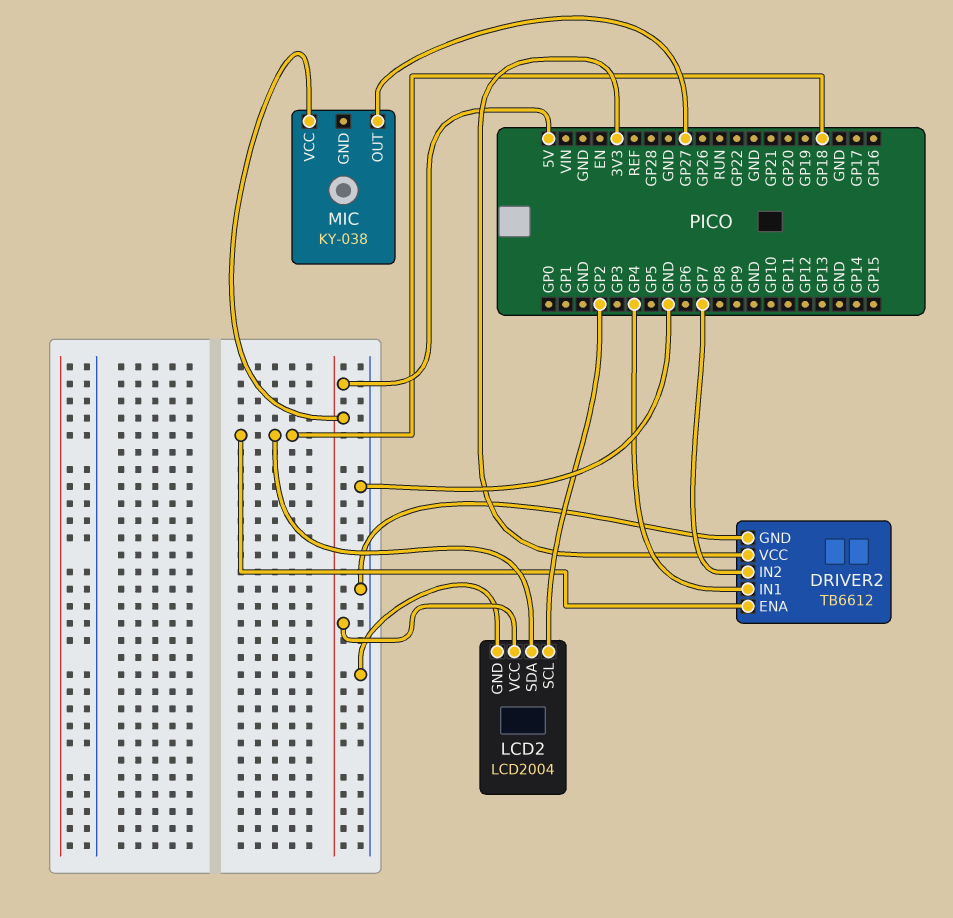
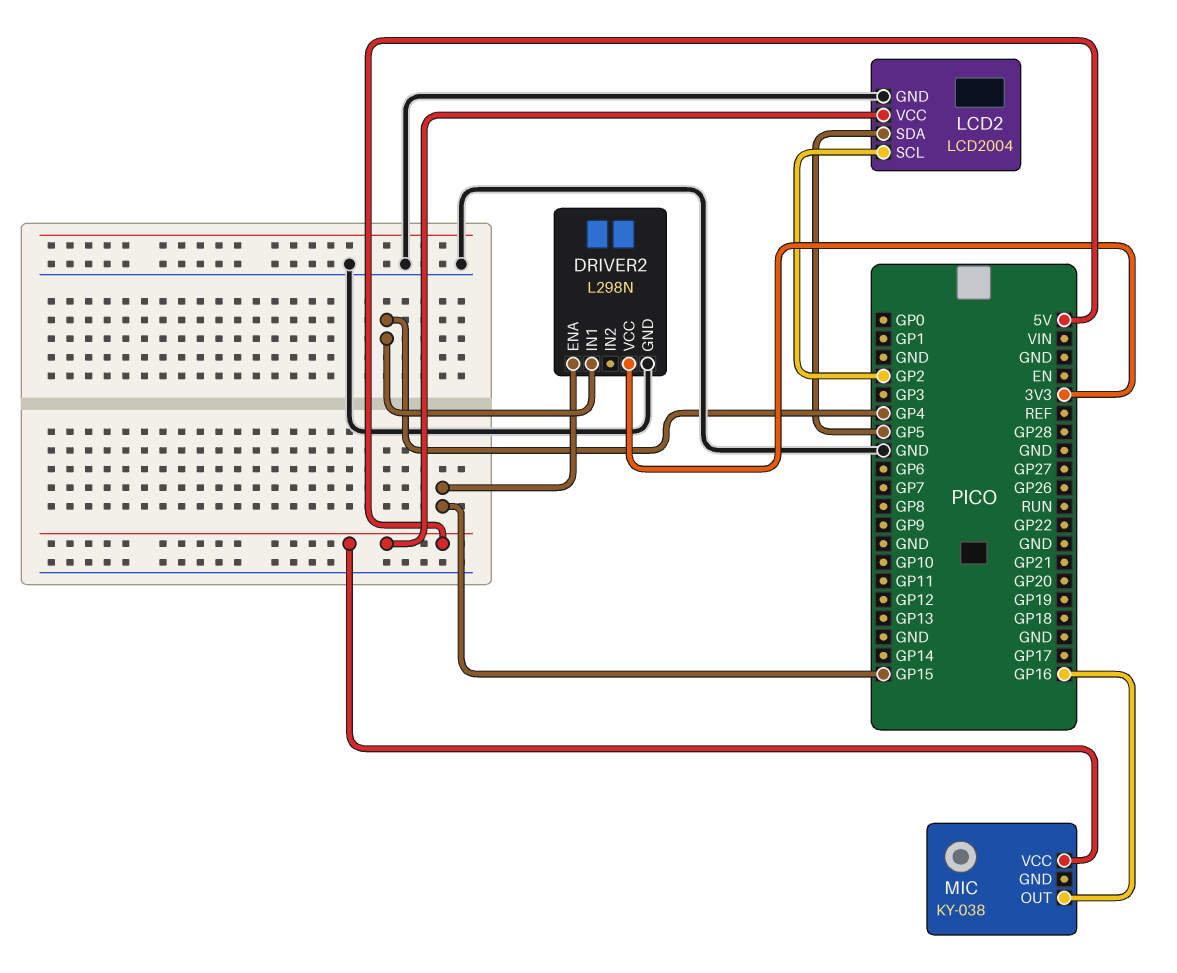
DRIVER2: TB6612 -> L298N
DRIVER2 pin ENA: GP18 -> GP15
DRIVER2 pin IN2: GP7 -> none
LCD2 pin SDA: GP18 -> GP5
MIC pin OUT: GP27 -> GP16

